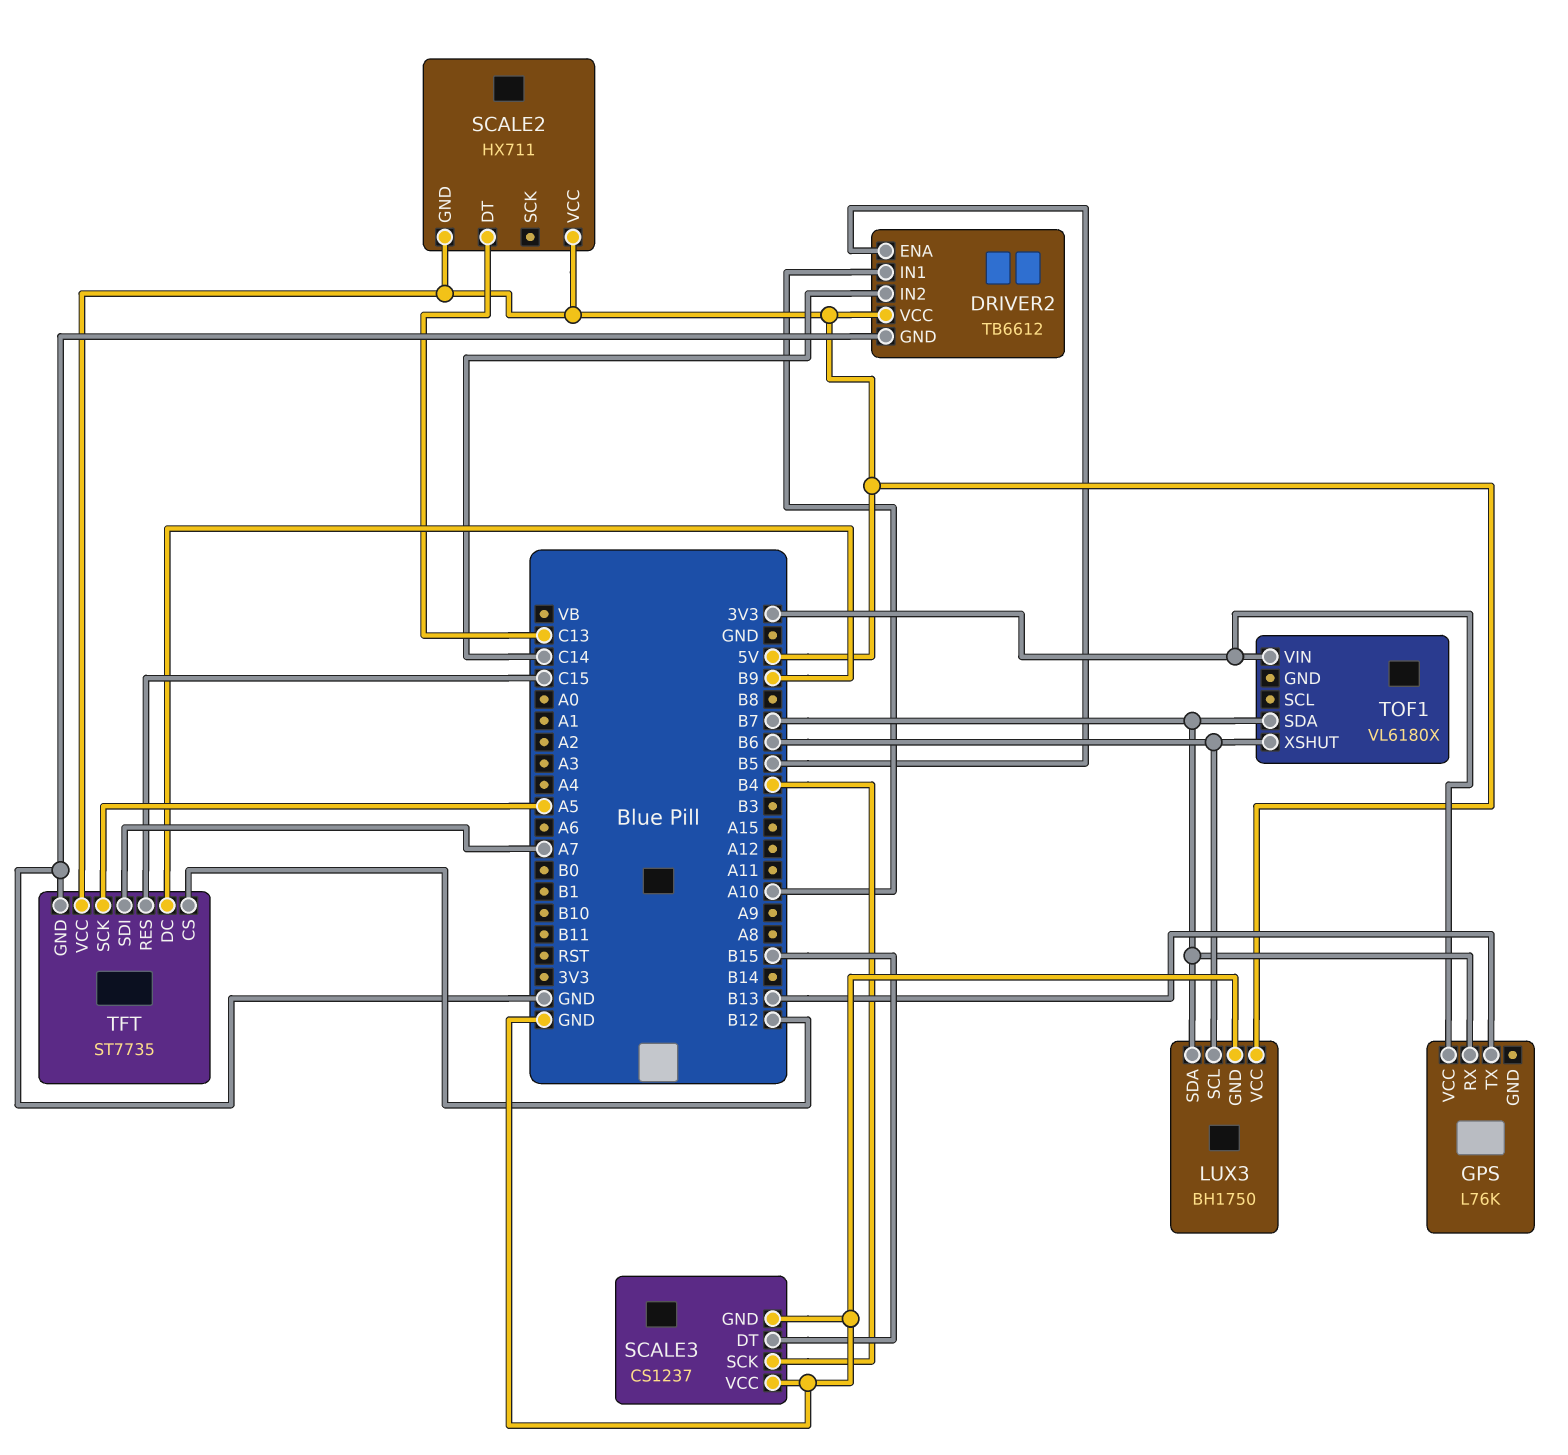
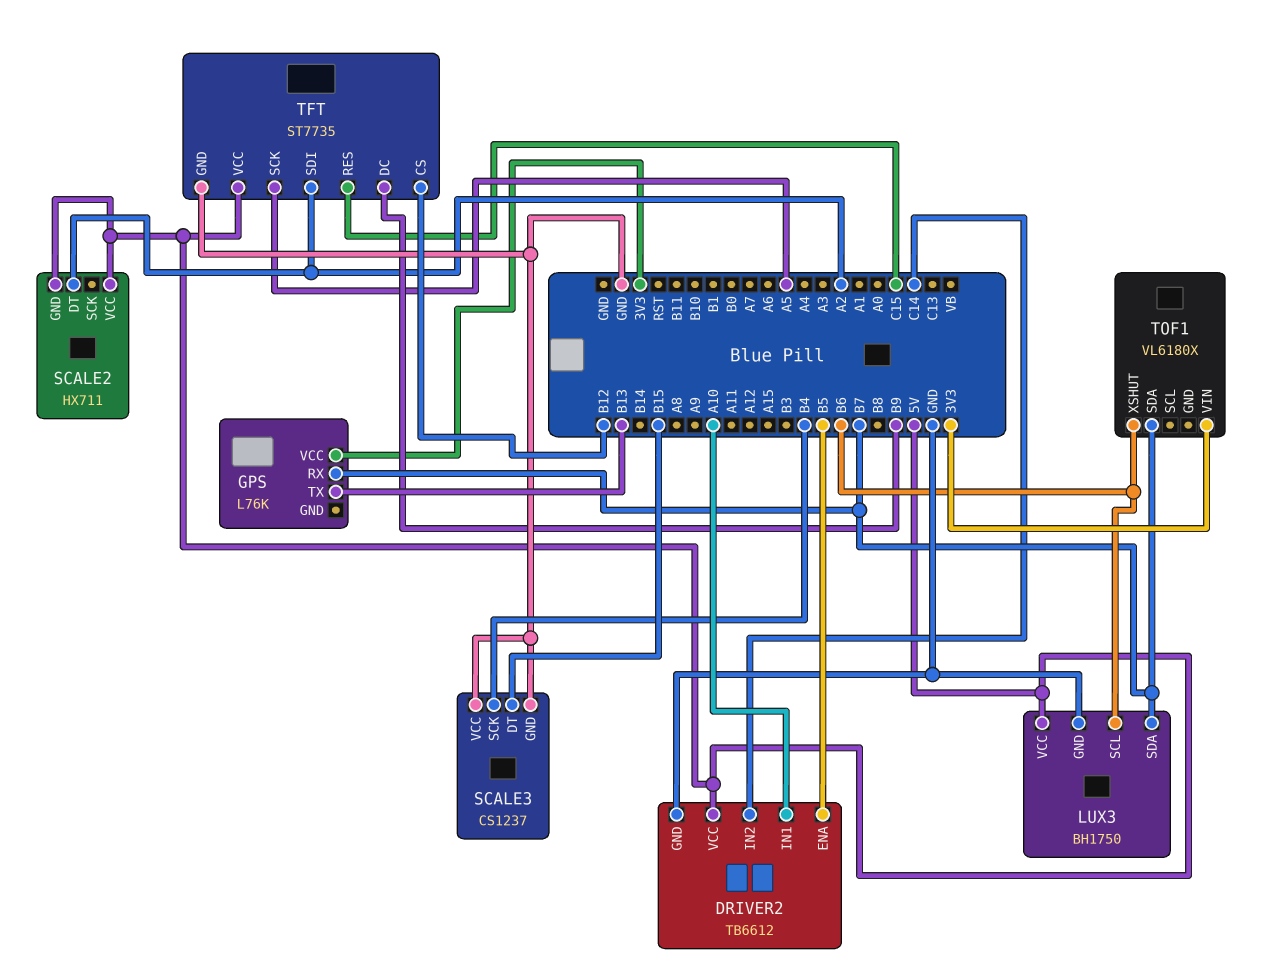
SCALE2 pin DT: C13 -> A2
TFT pin SDI: A7 -> A2

